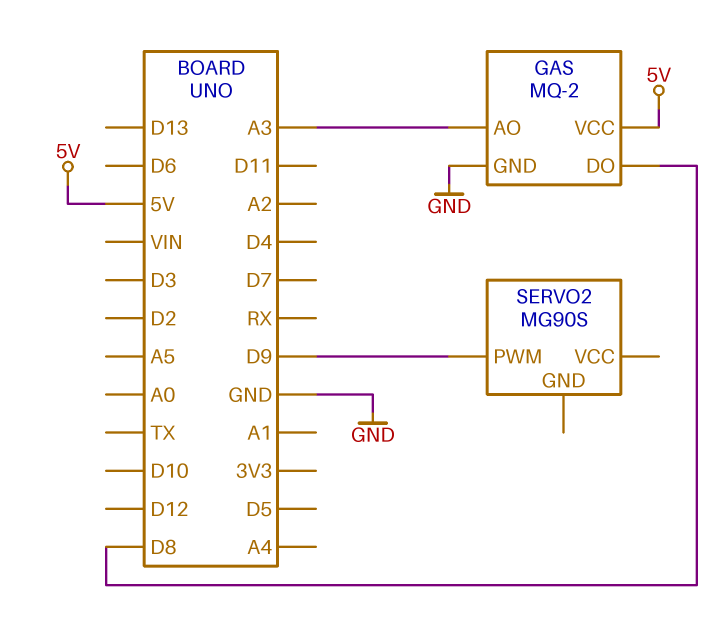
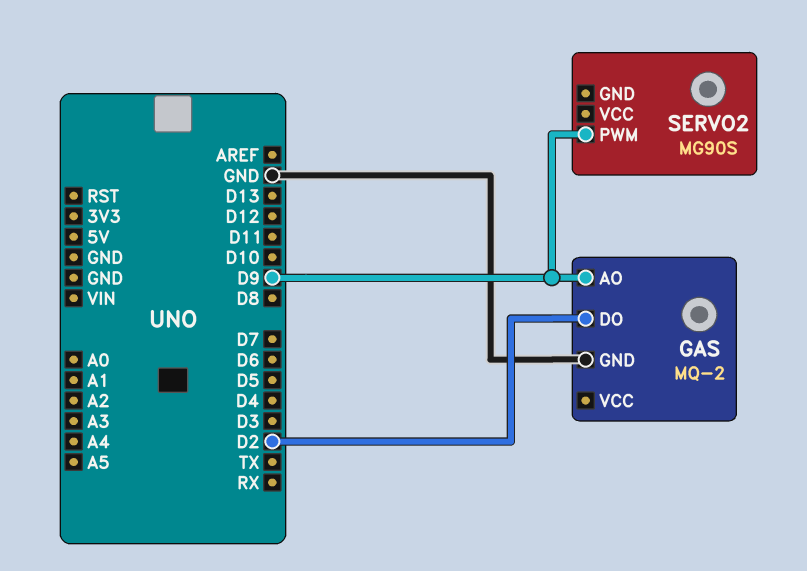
GAS pin AO: A3 -> D9
GAS pin DO: D8 -> D2
GAS pin VCC: 5V -> none

